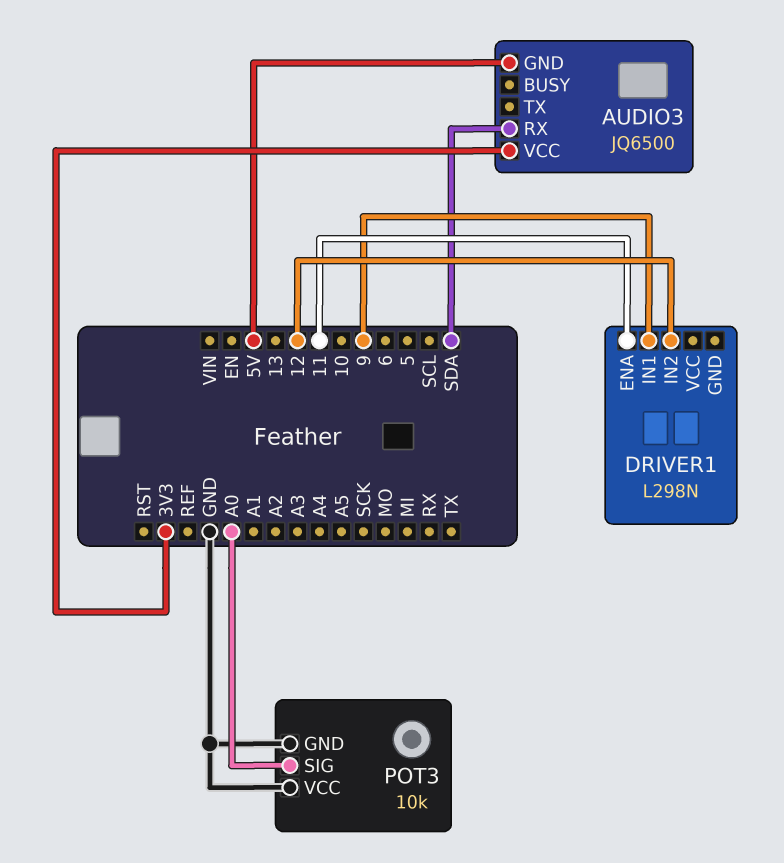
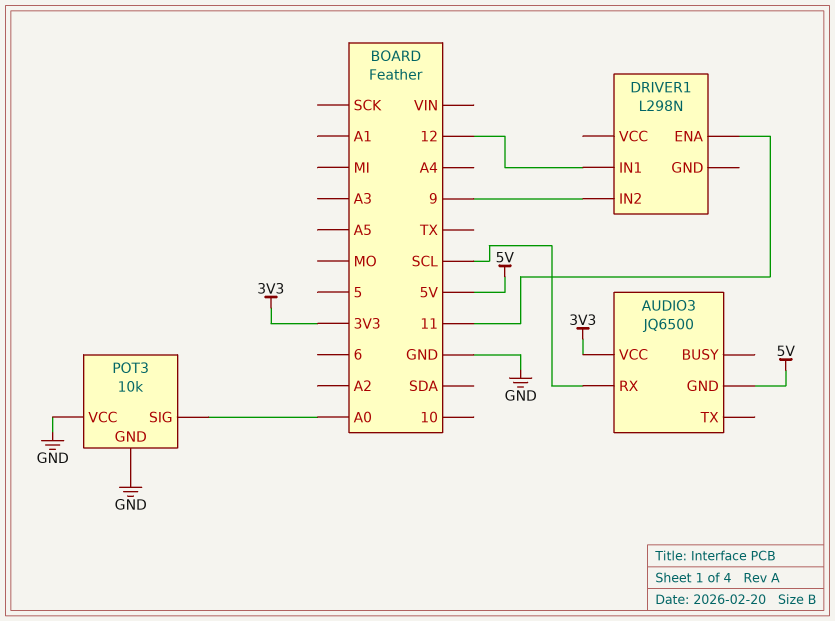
AUDIO3 pin RX: SDA -> SCL
DRIVER1 pin IN1: 9 -> 12
DRIVER1 pin IN2: 12 -> 9

